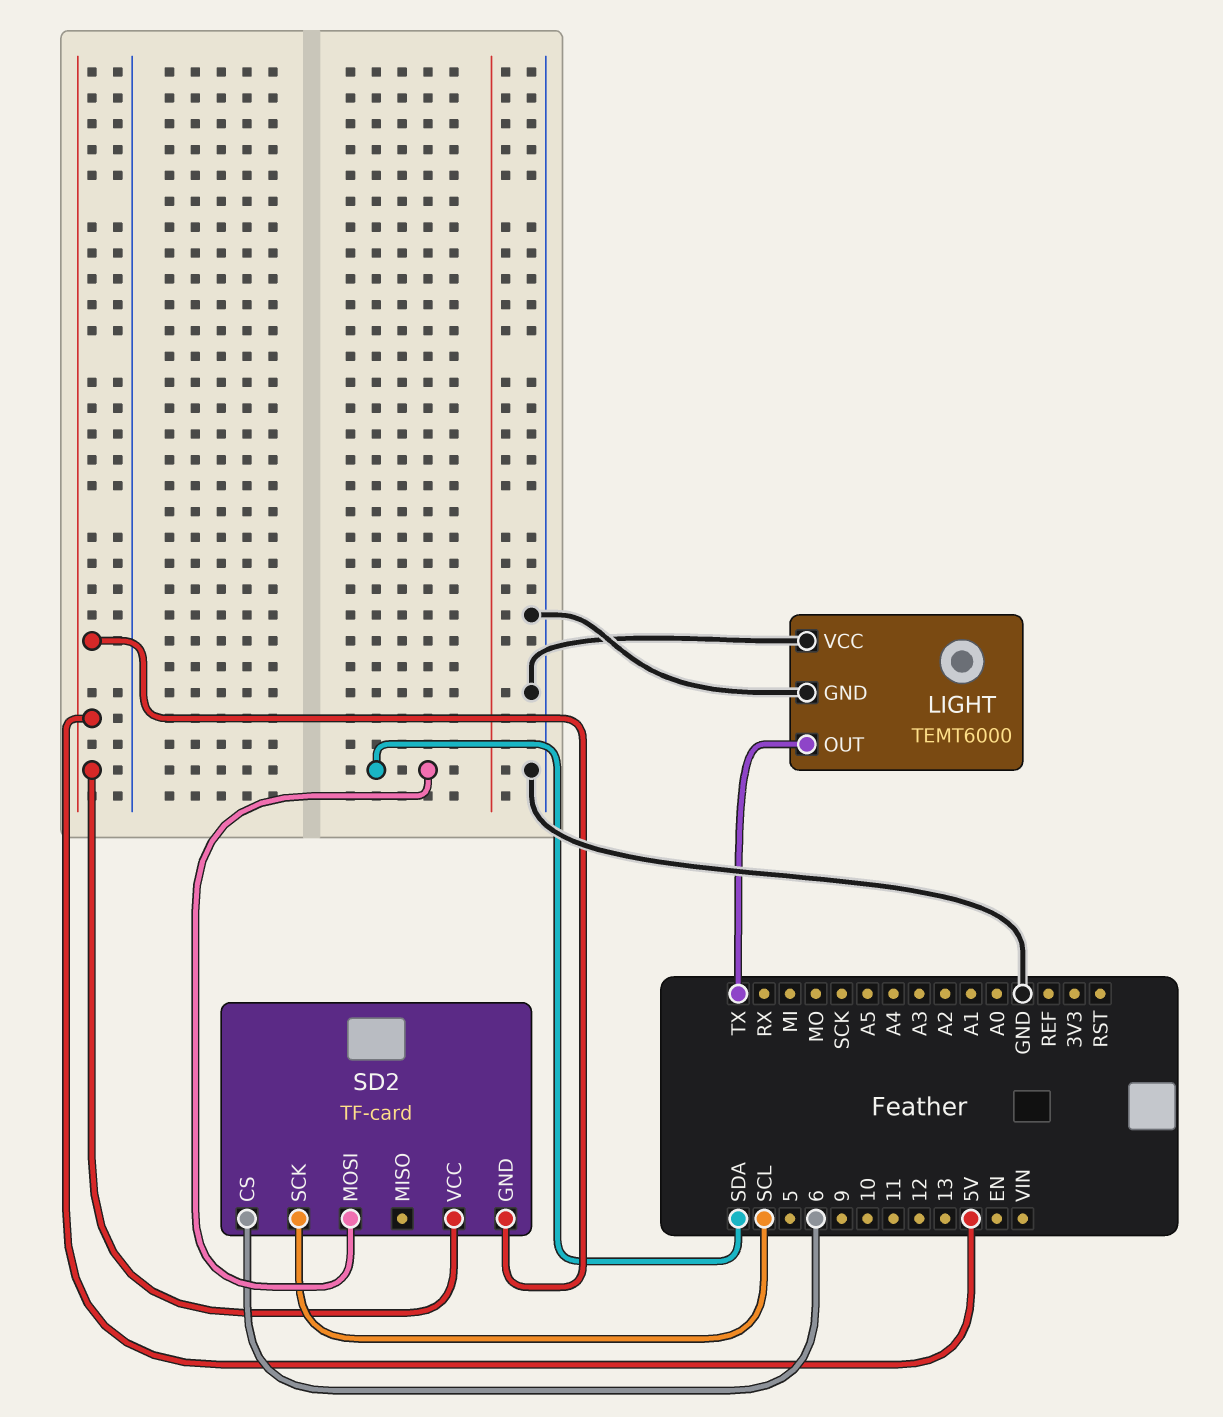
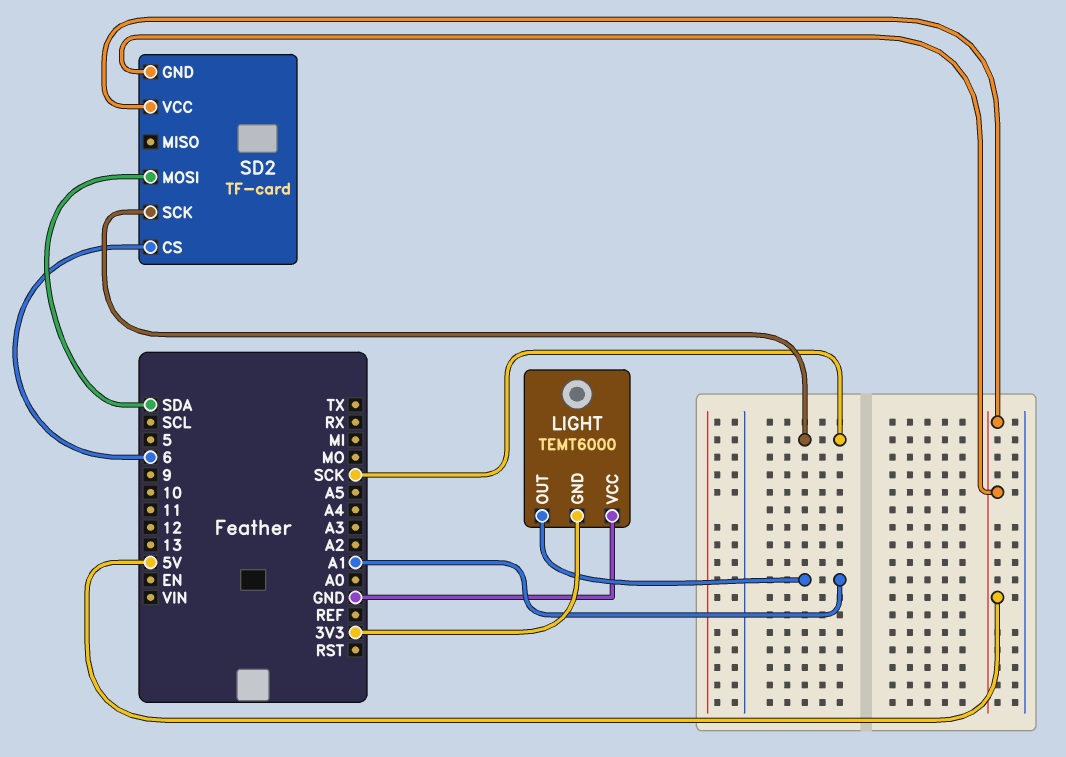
LIGHT pin GND: GND -> 3V3
LIGHT pin OUT: TX -> A1
SD2 pin SCK: SCL -> SCK

